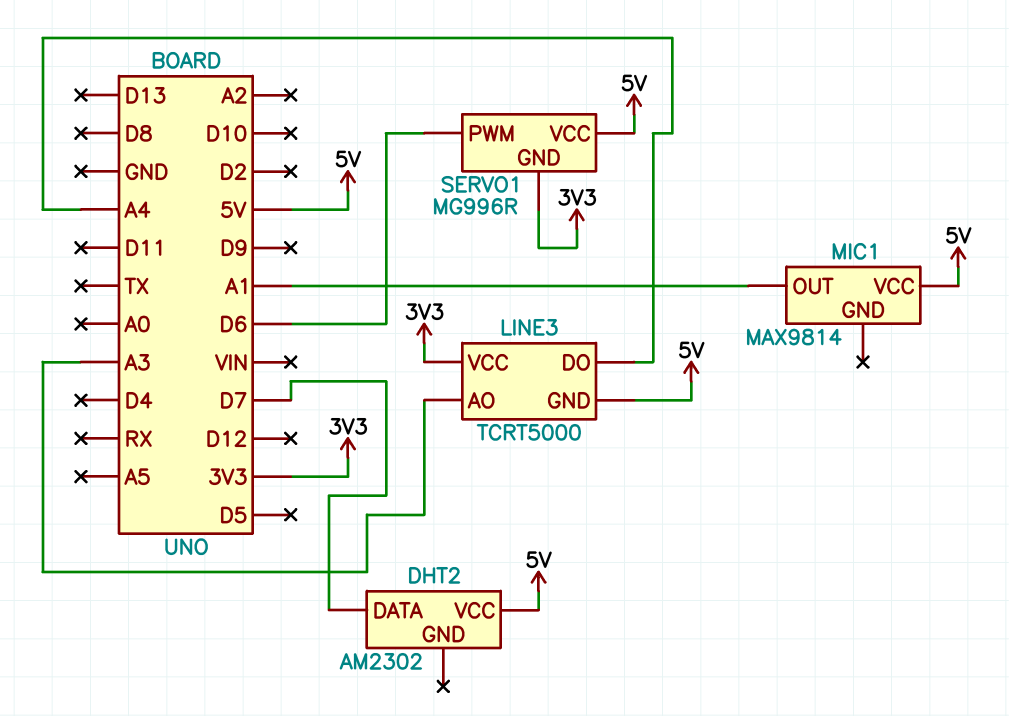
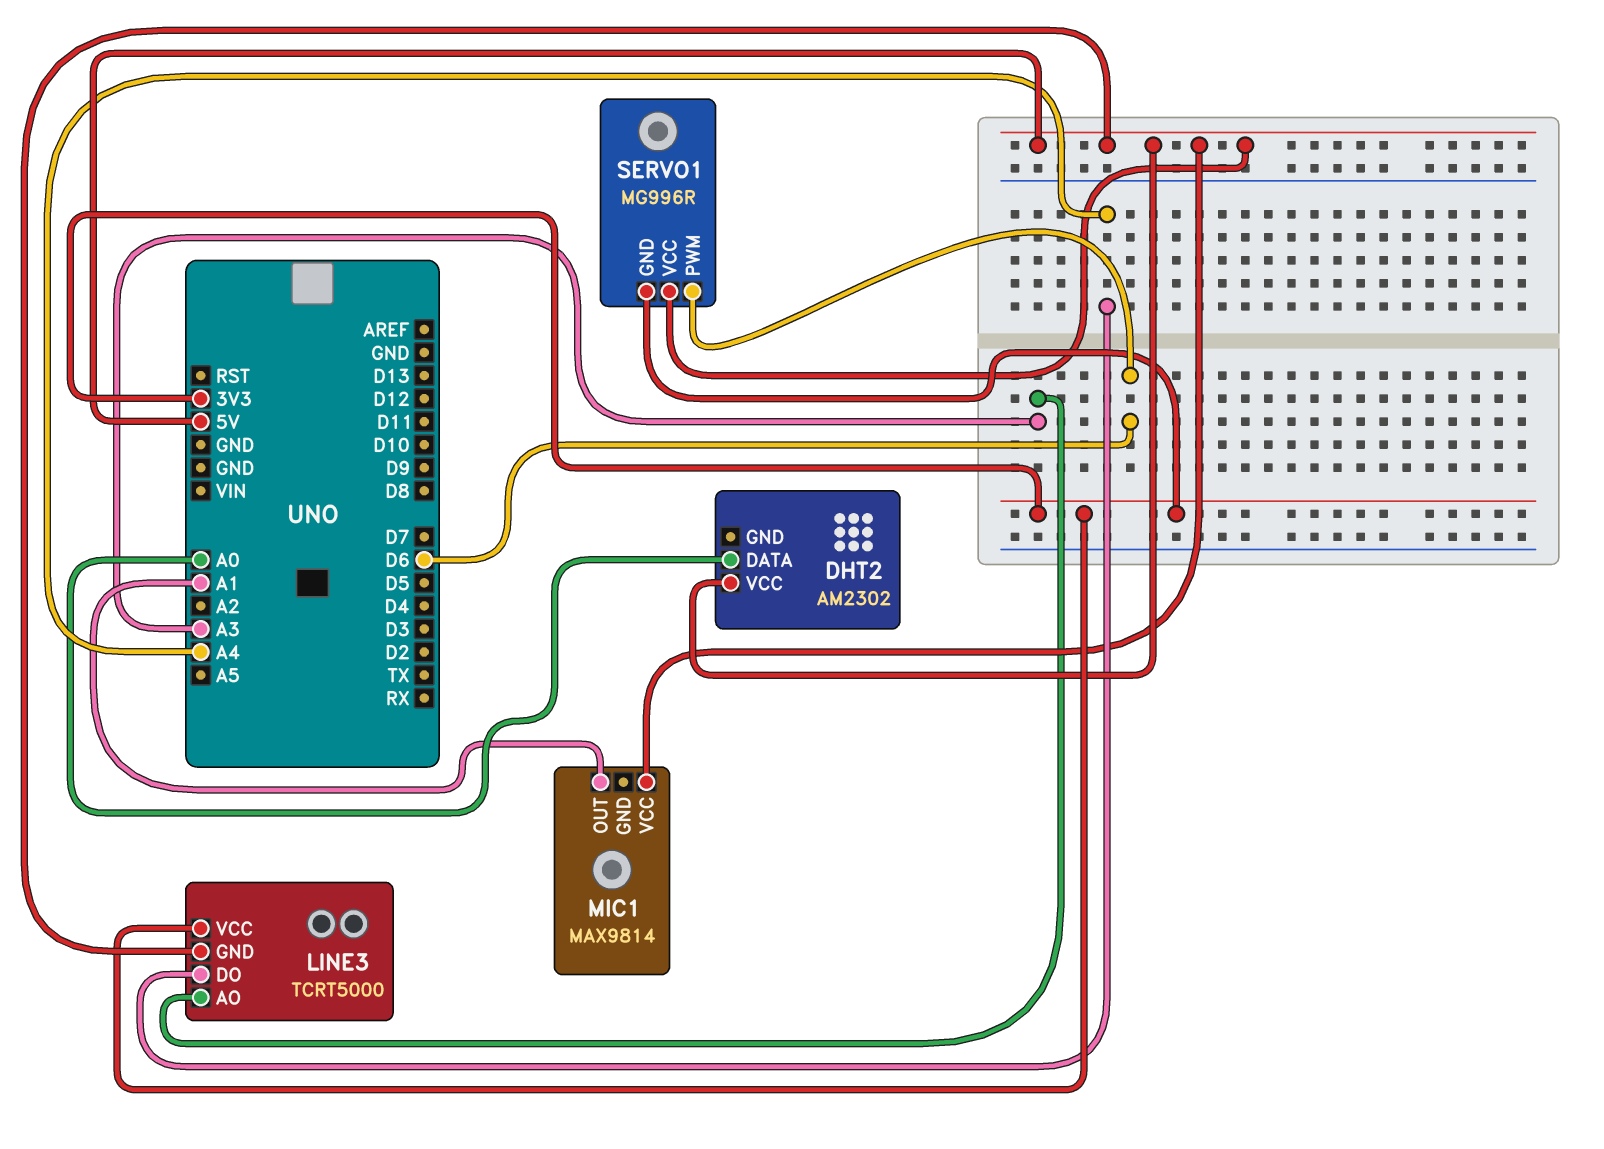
DHT2 pin DATA: D7 -> A0

